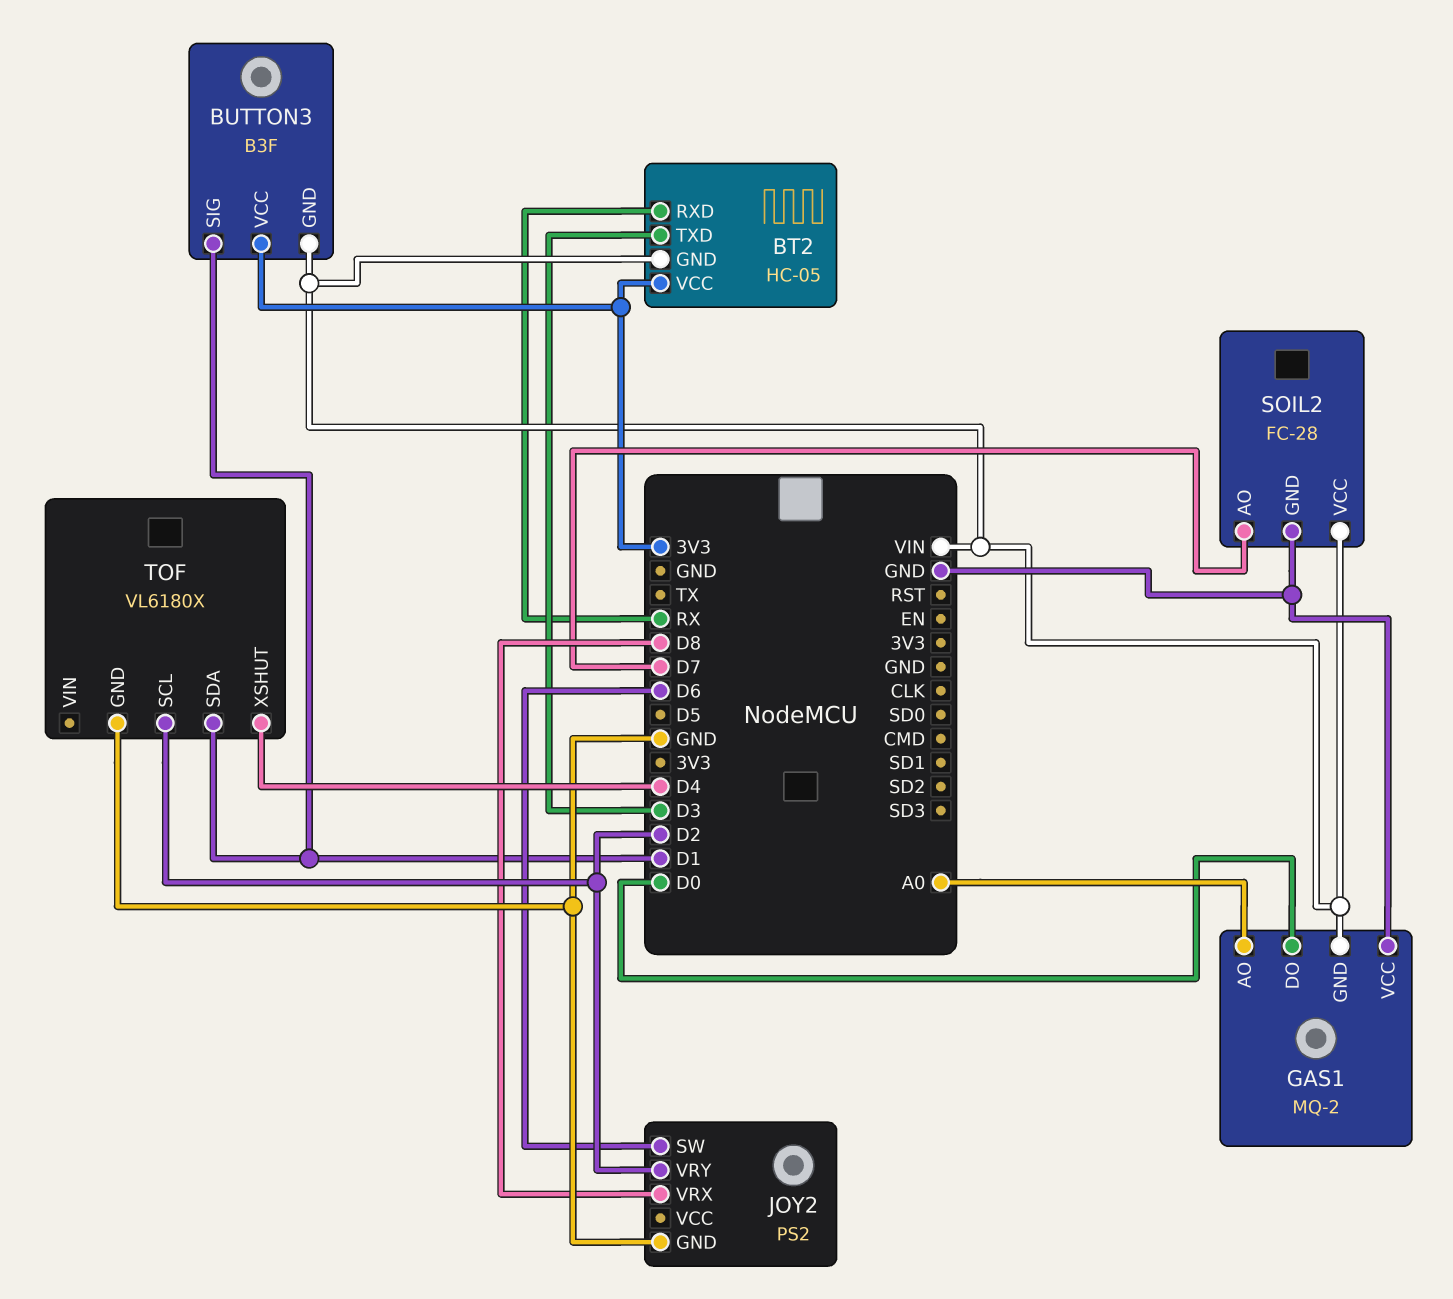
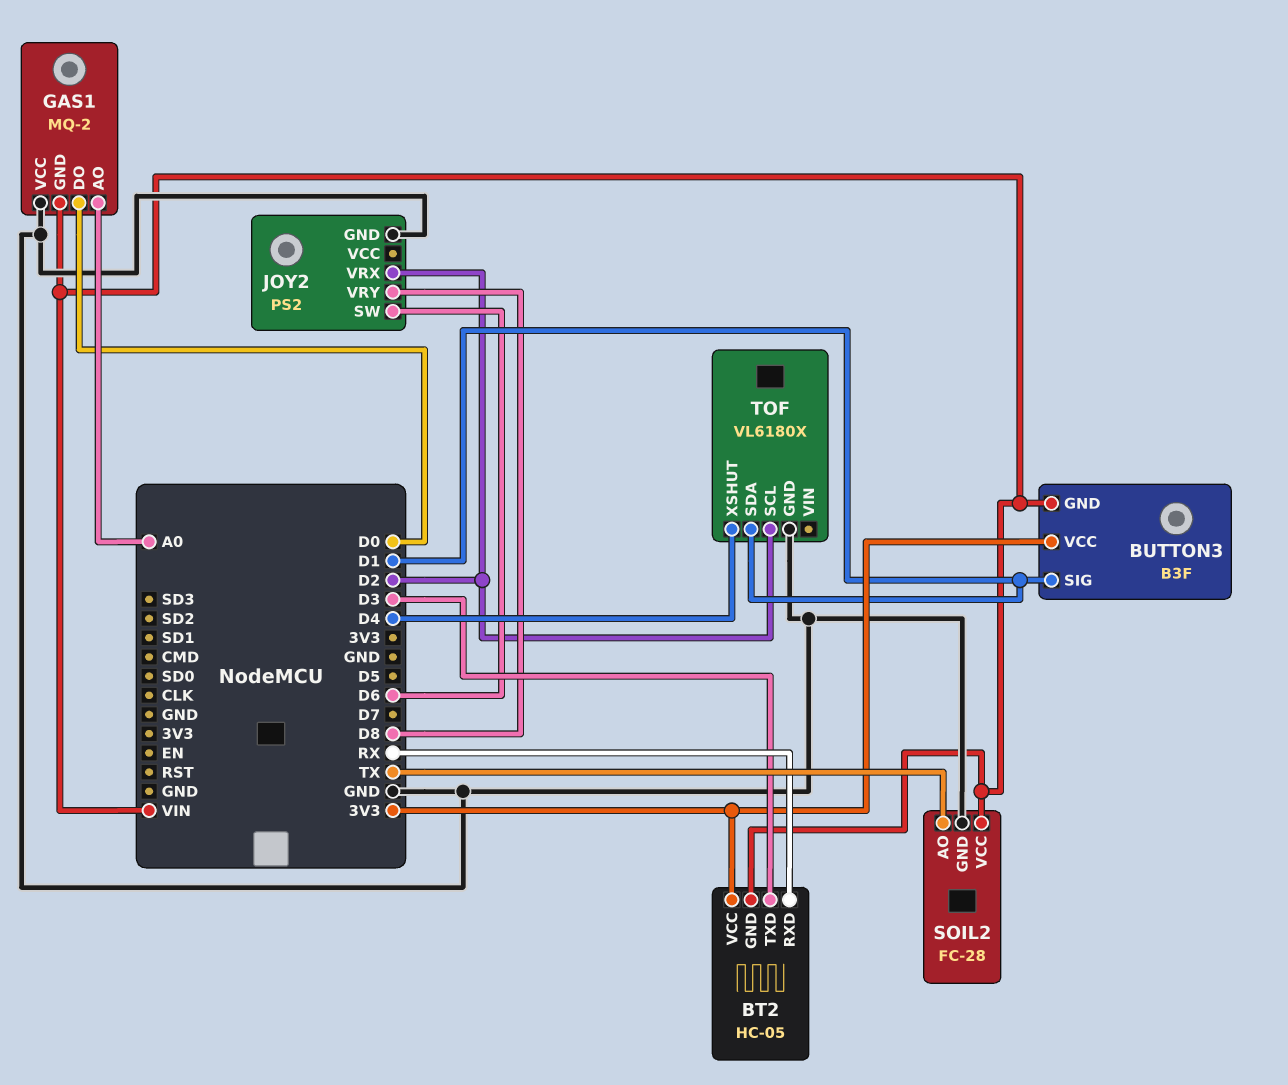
JOY2 pin VRX: D8 -> D2
JOY2 pin VRY: D2 -> D8
SOIL2 pin AO: D7 -> TX

